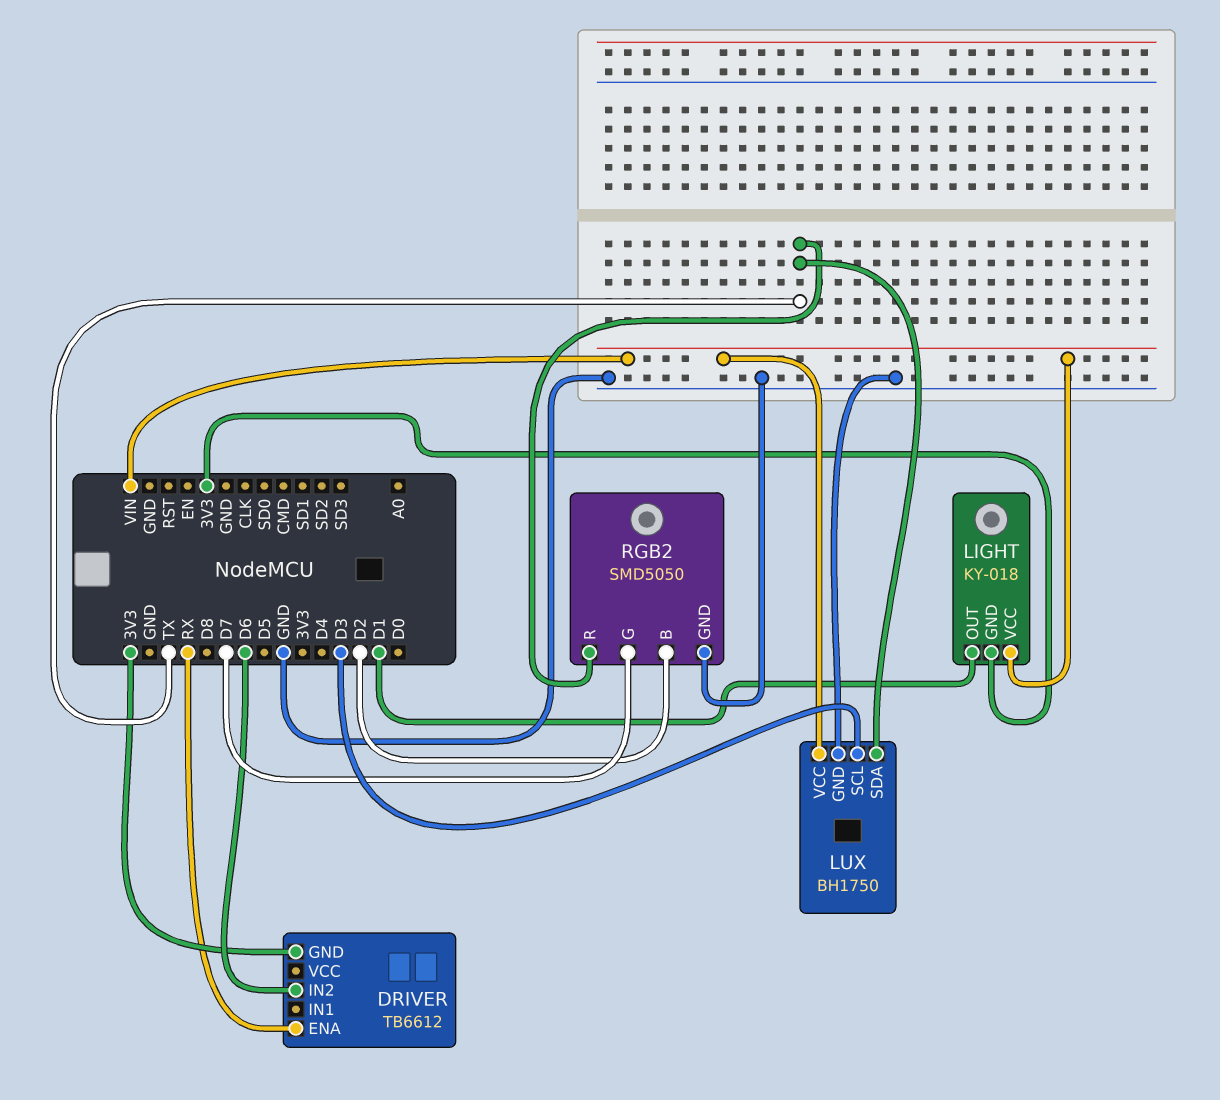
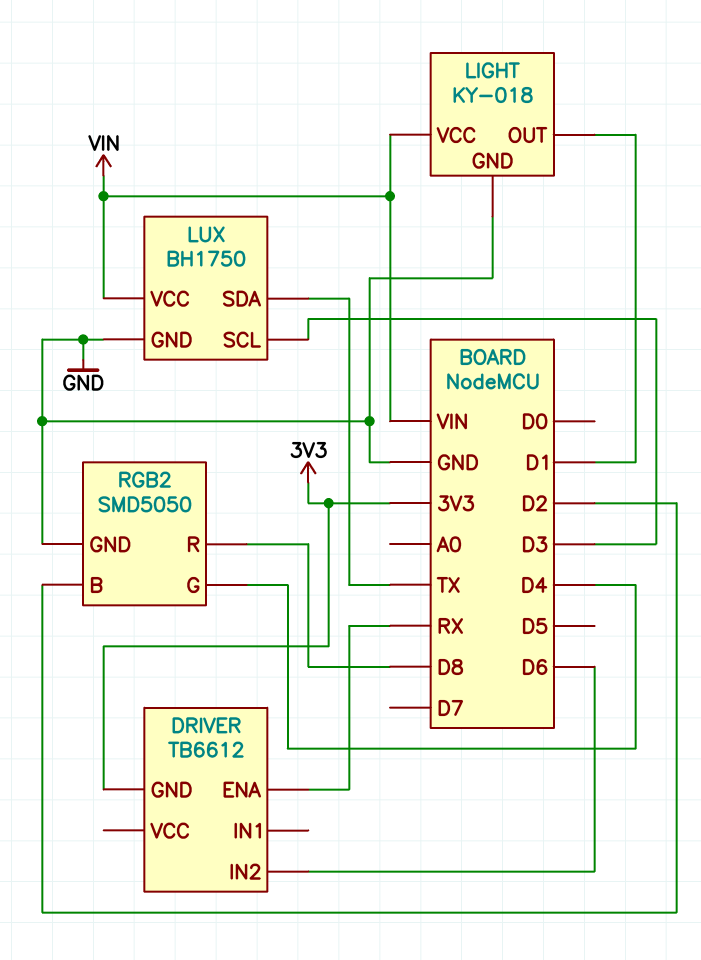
LIGHT pin GND: 3V3 -> GND
RGB2 pin G: D7 -> D4
RGB2 pin R: TX -> D8

